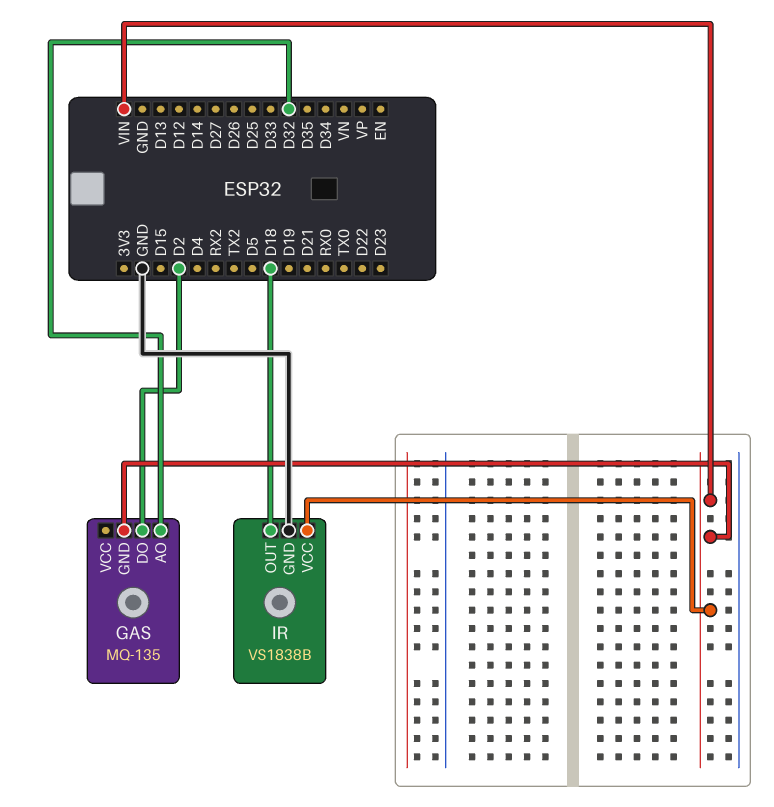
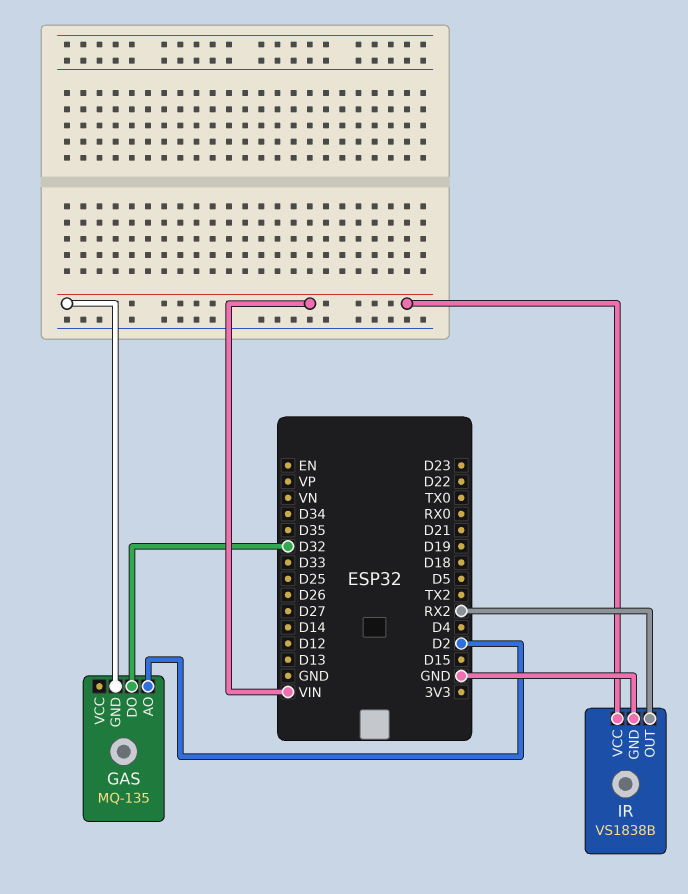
GAS pin AO: D32 -> D2
GAS pin DO: D2 -> D32
IR pin OUT: D18 -> RX2

